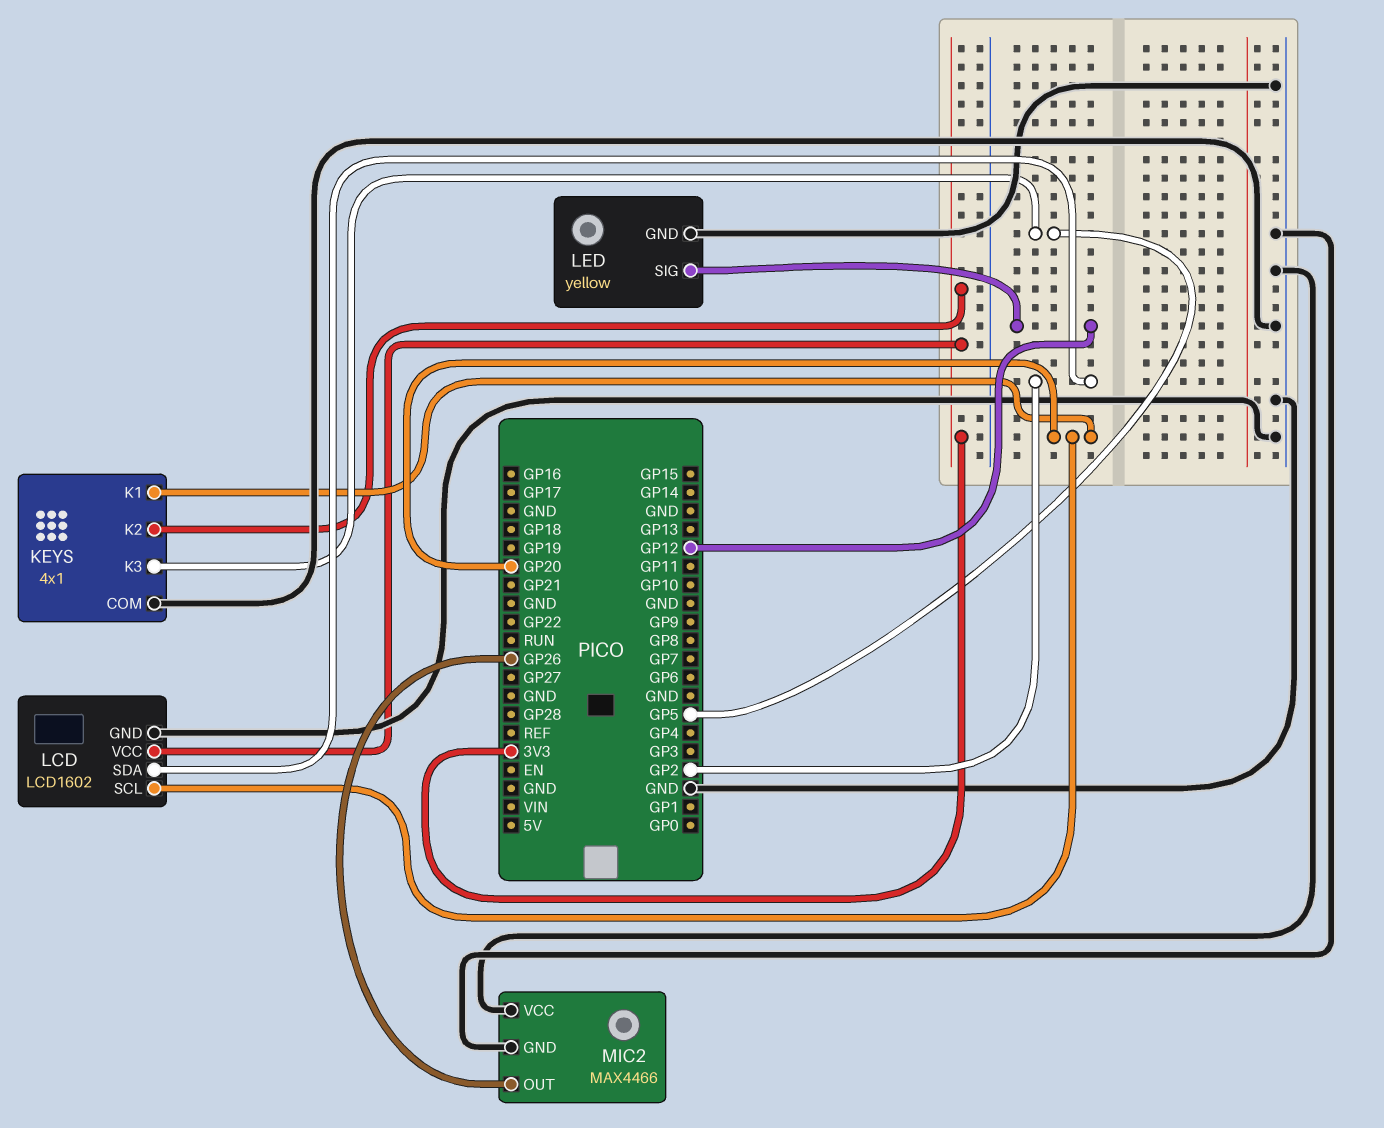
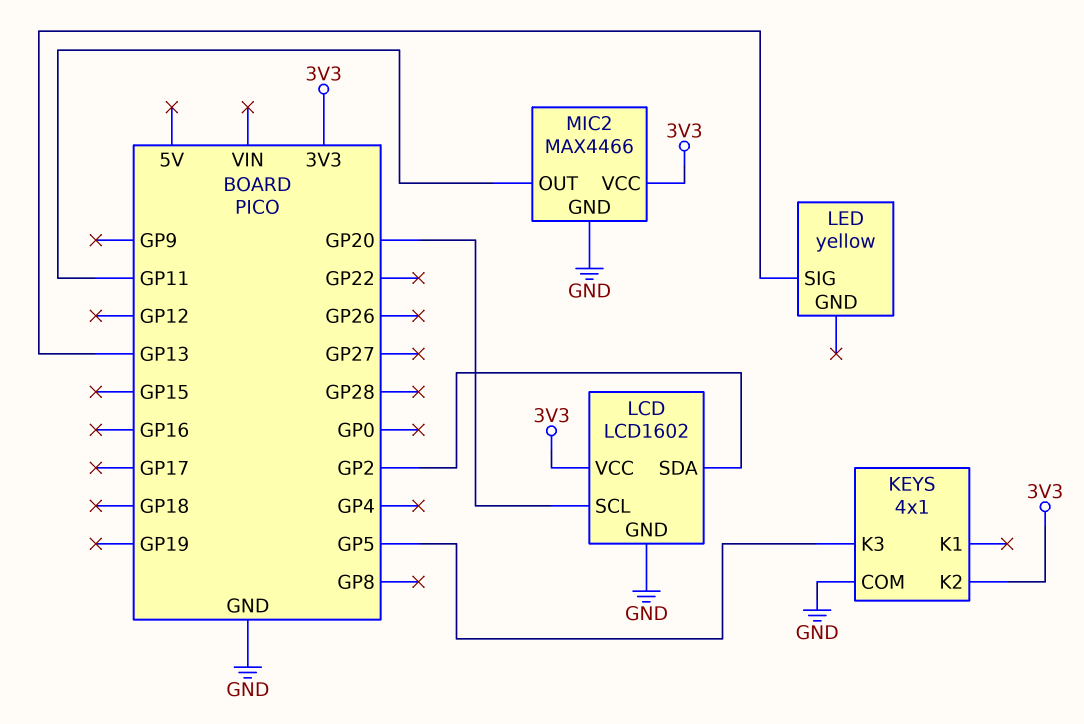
KEYS pin K1: GP20 -> none
LED pin GND: GND -> none
LED pin SIG: GP12 -> GP13
MIC2 pin OUT: GP26 -> GP11
MIC2 pin VCC: GND -> 3V3

